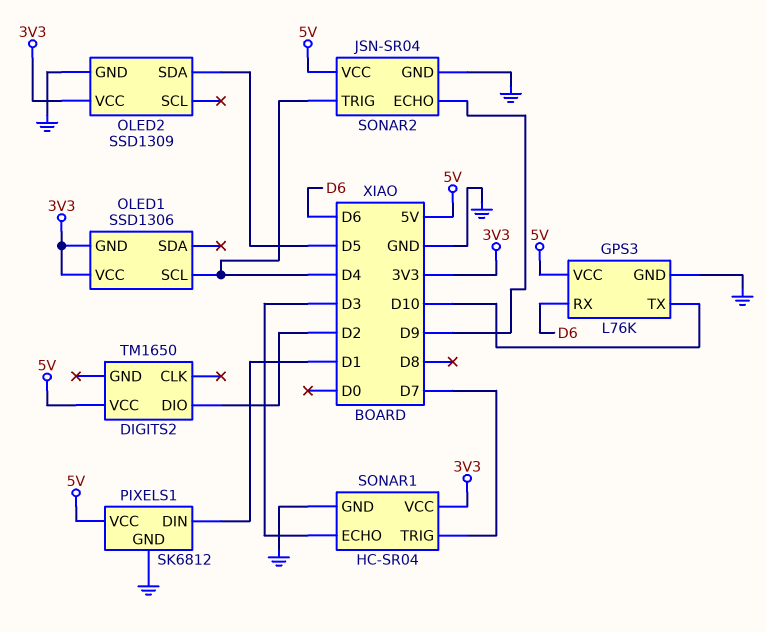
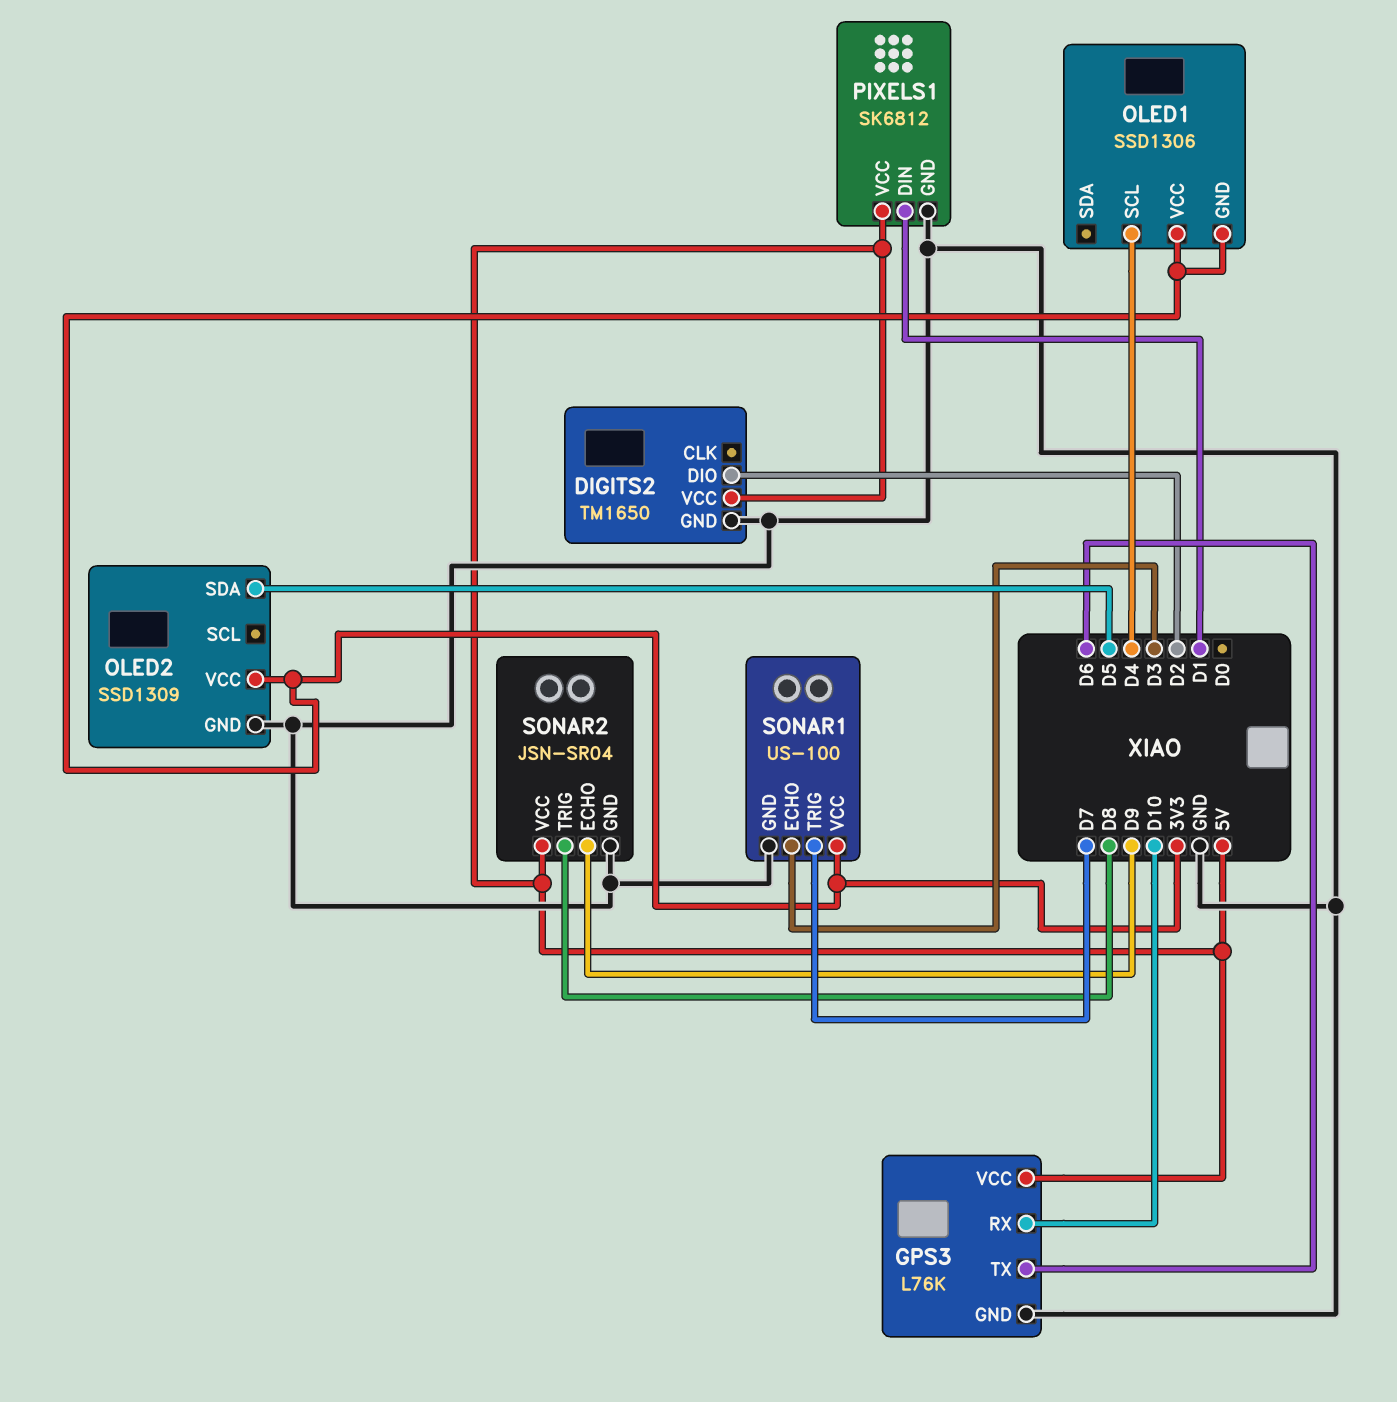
DIGITS2 pin GND: none -> GND
GPS3 pin RX: D6 -> D10
GPS3 pin TX: D10 -> D6
SONAR1: HC-SR04 -> US-100
SONAR2 pin TRIG: D4 -> D8

